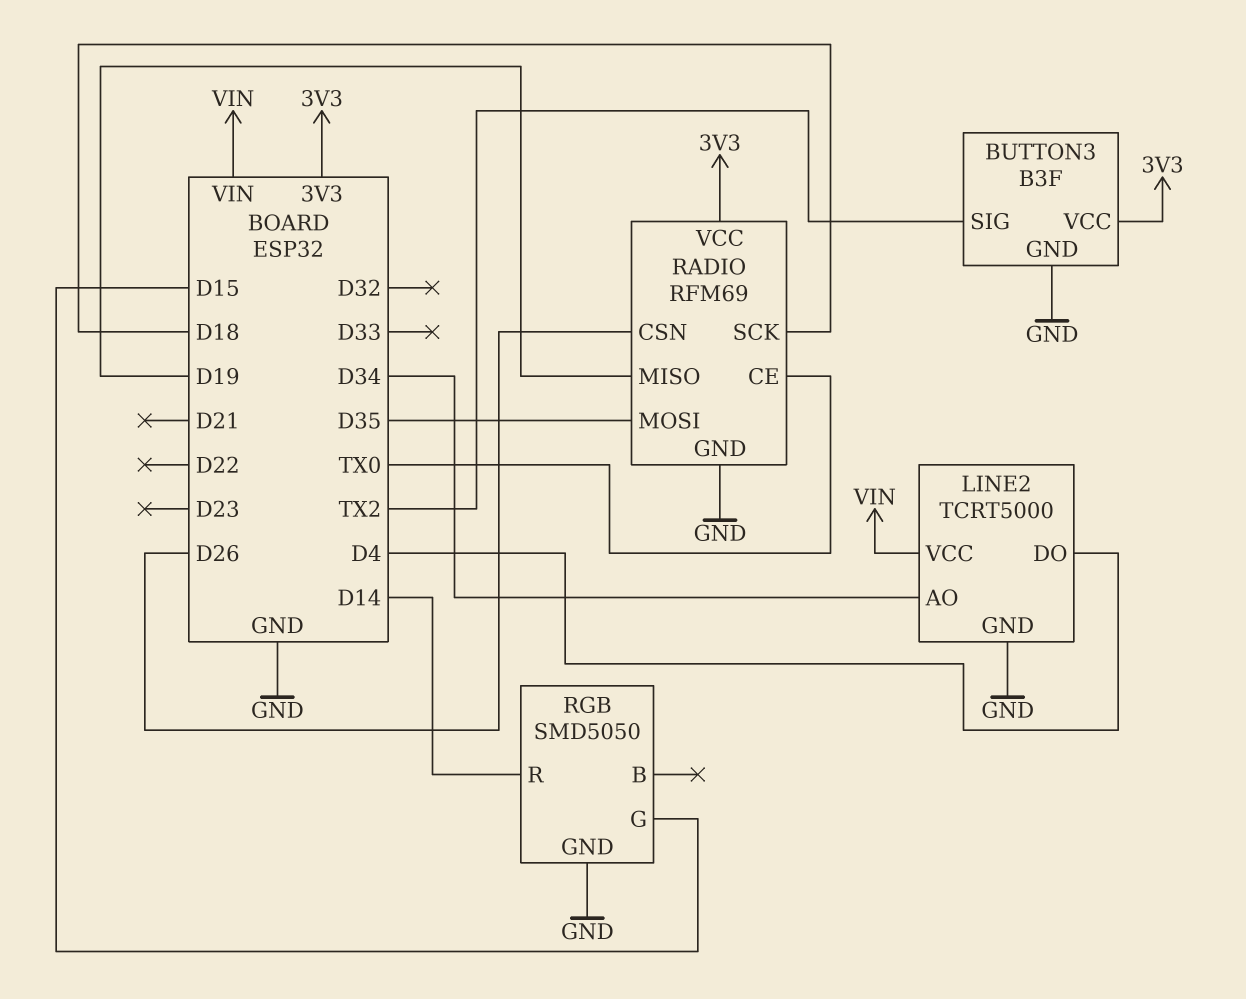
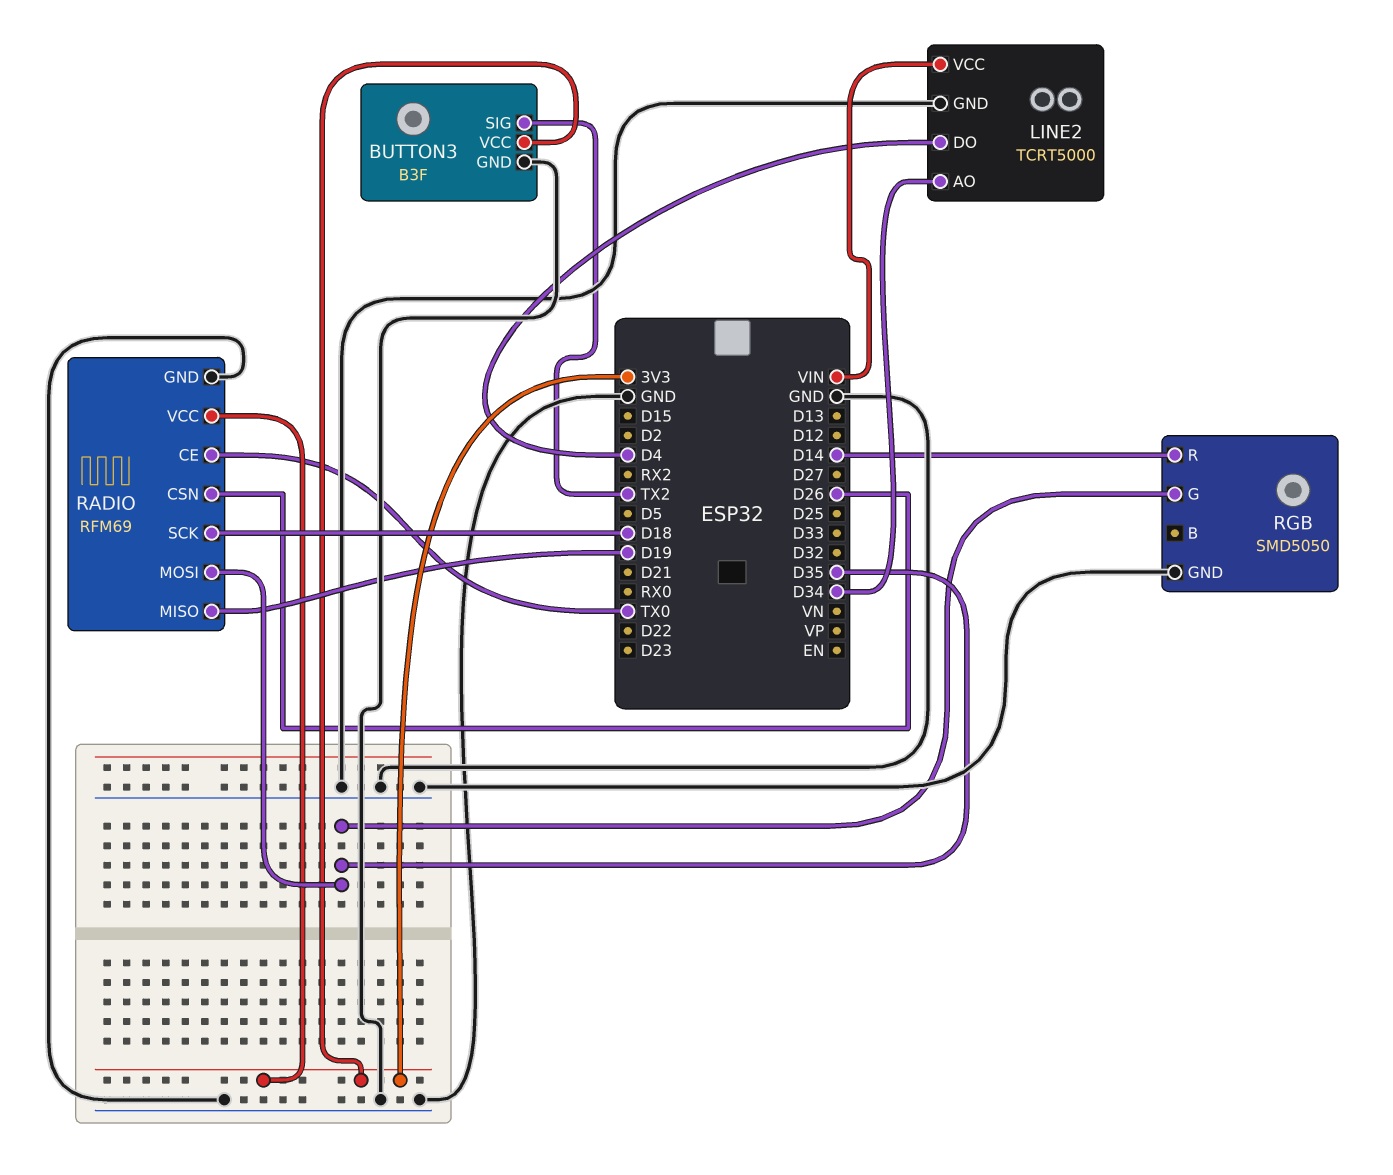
RGB pin G: D15 -> D35

